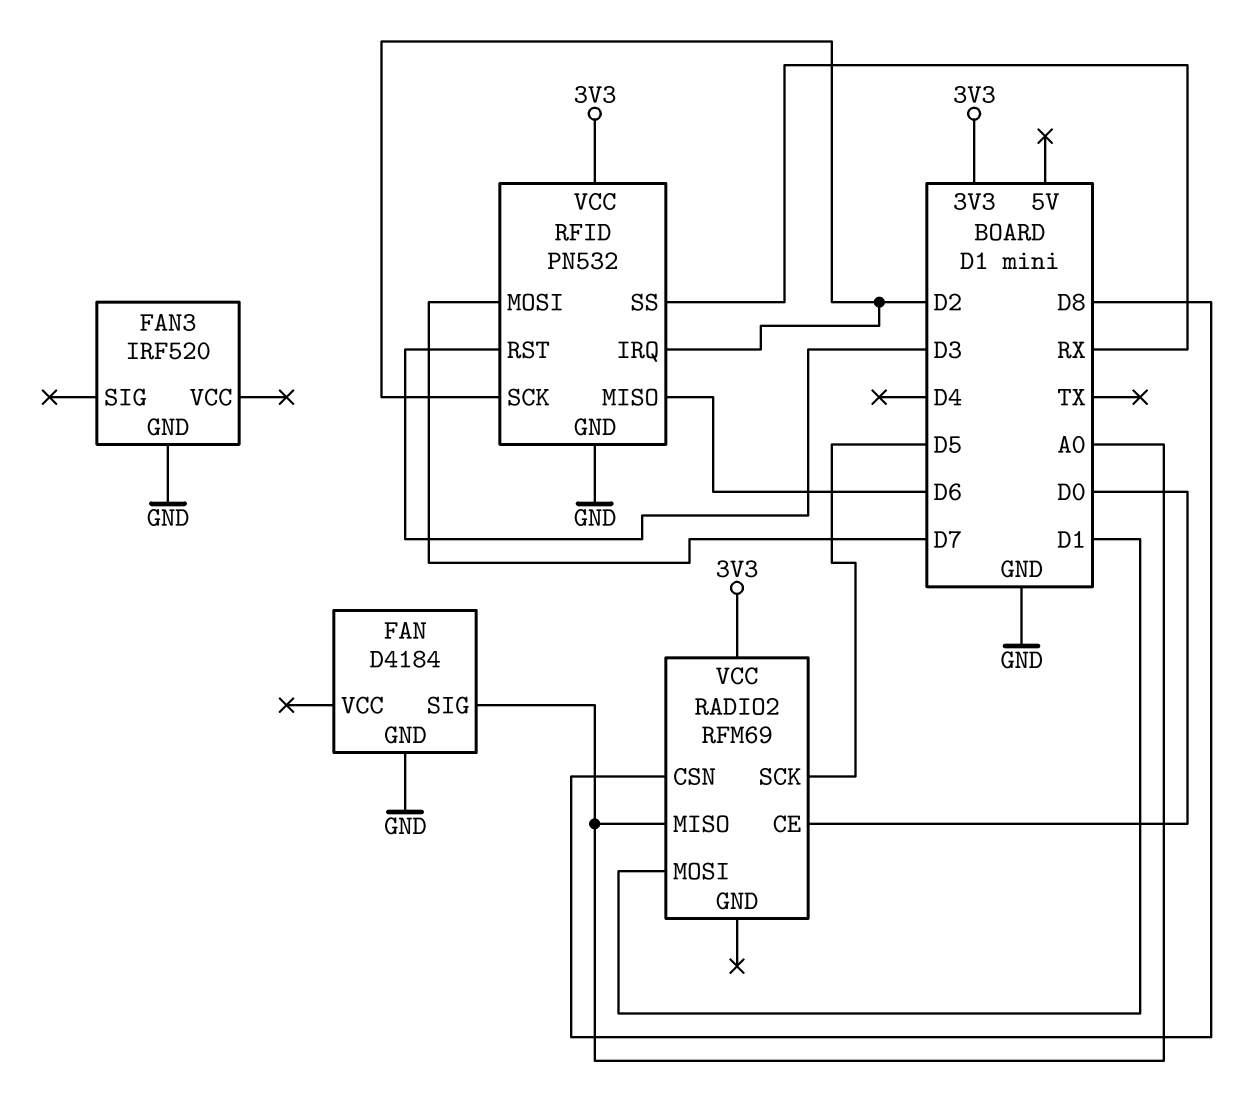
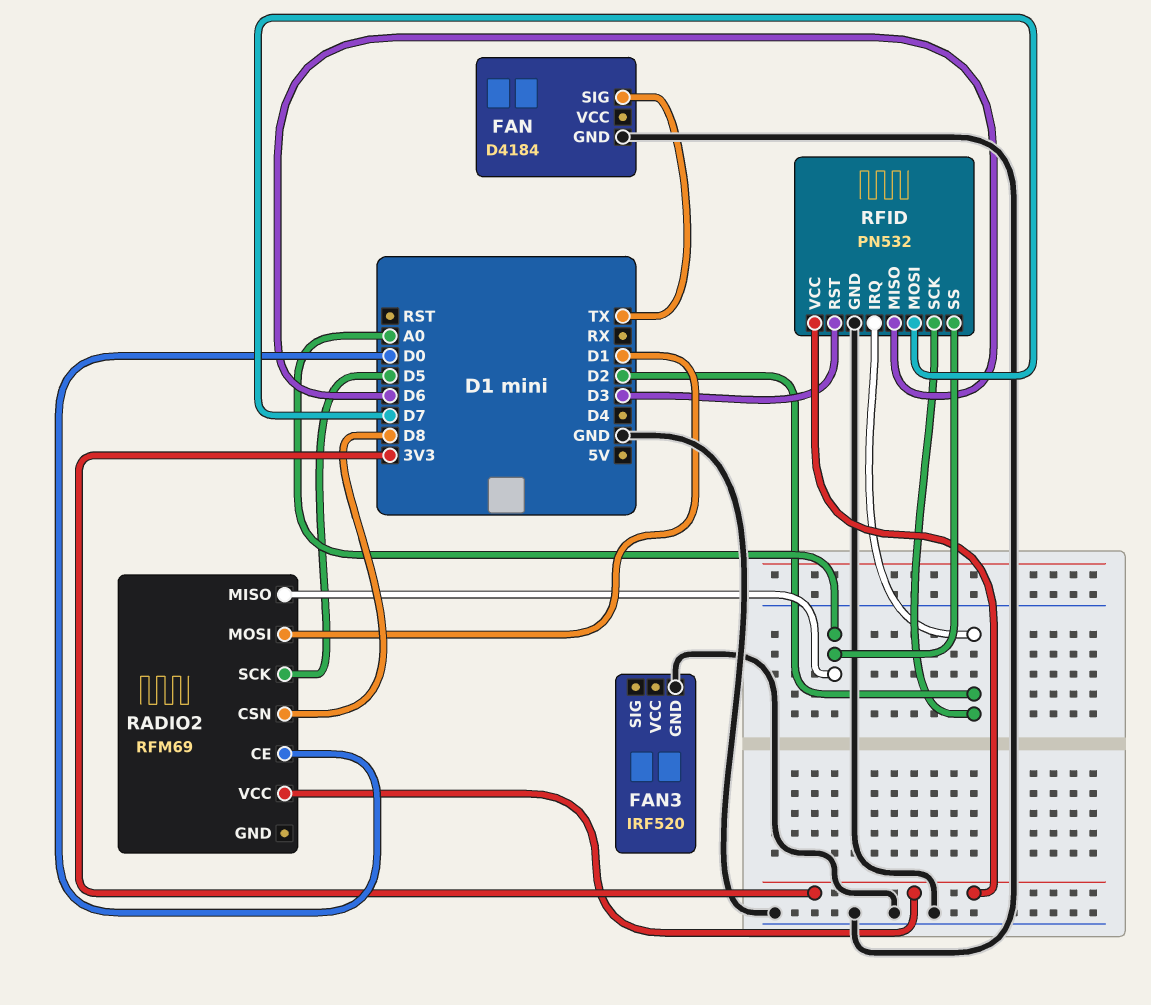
FAN pin SIG: A0 -> TX
RFID pin SS: RX -> A0

